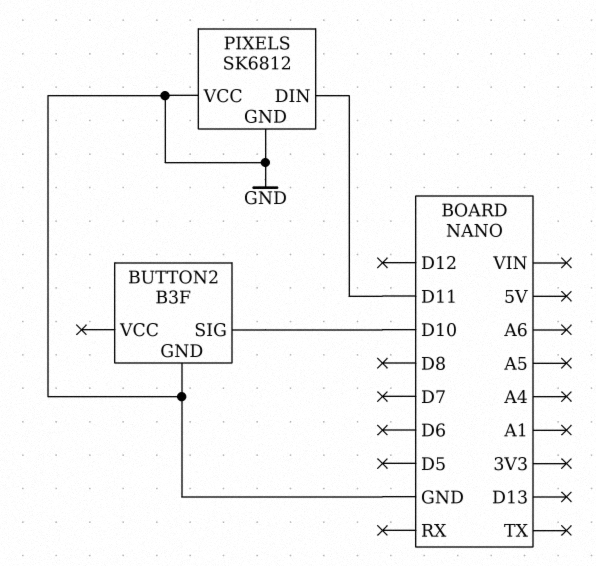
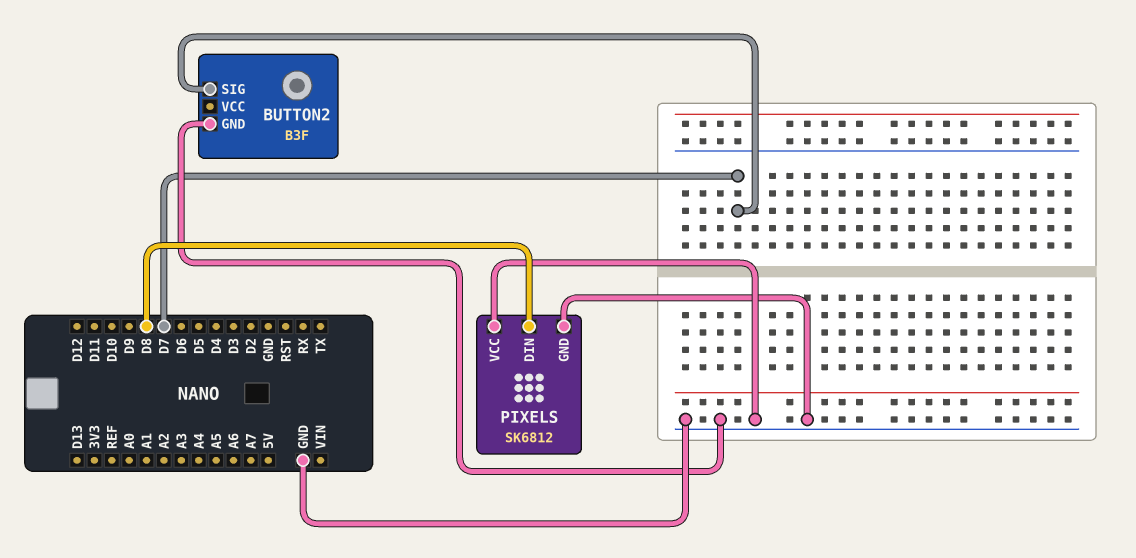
BUTTON2 pin SIG: D10 -> D7
PIXELS pin DIN: D11 -> D8

